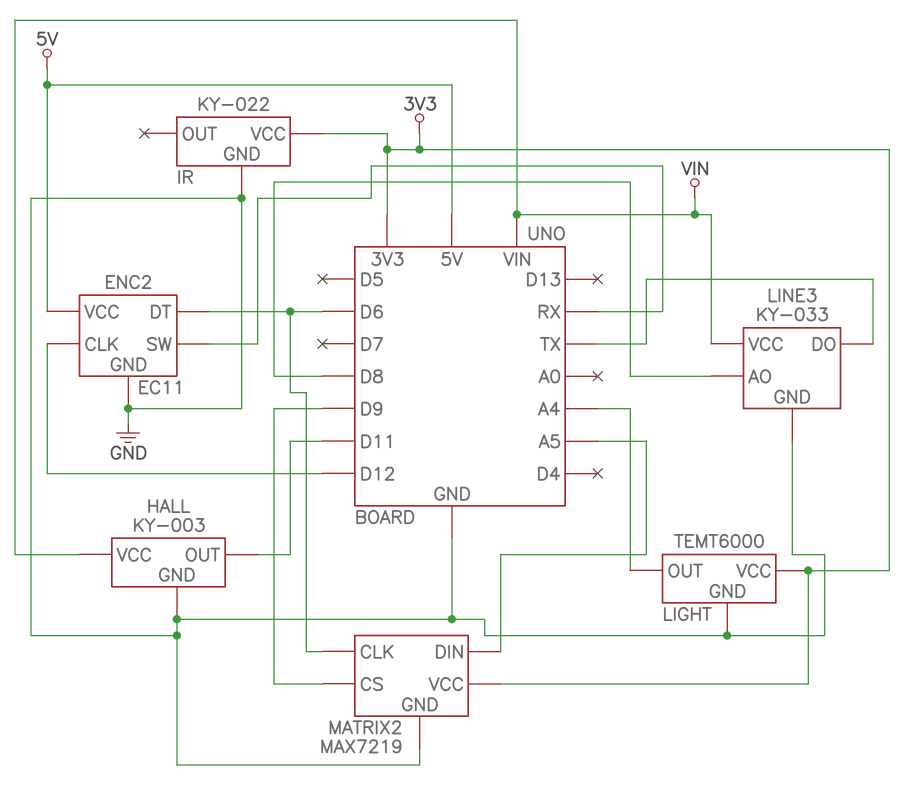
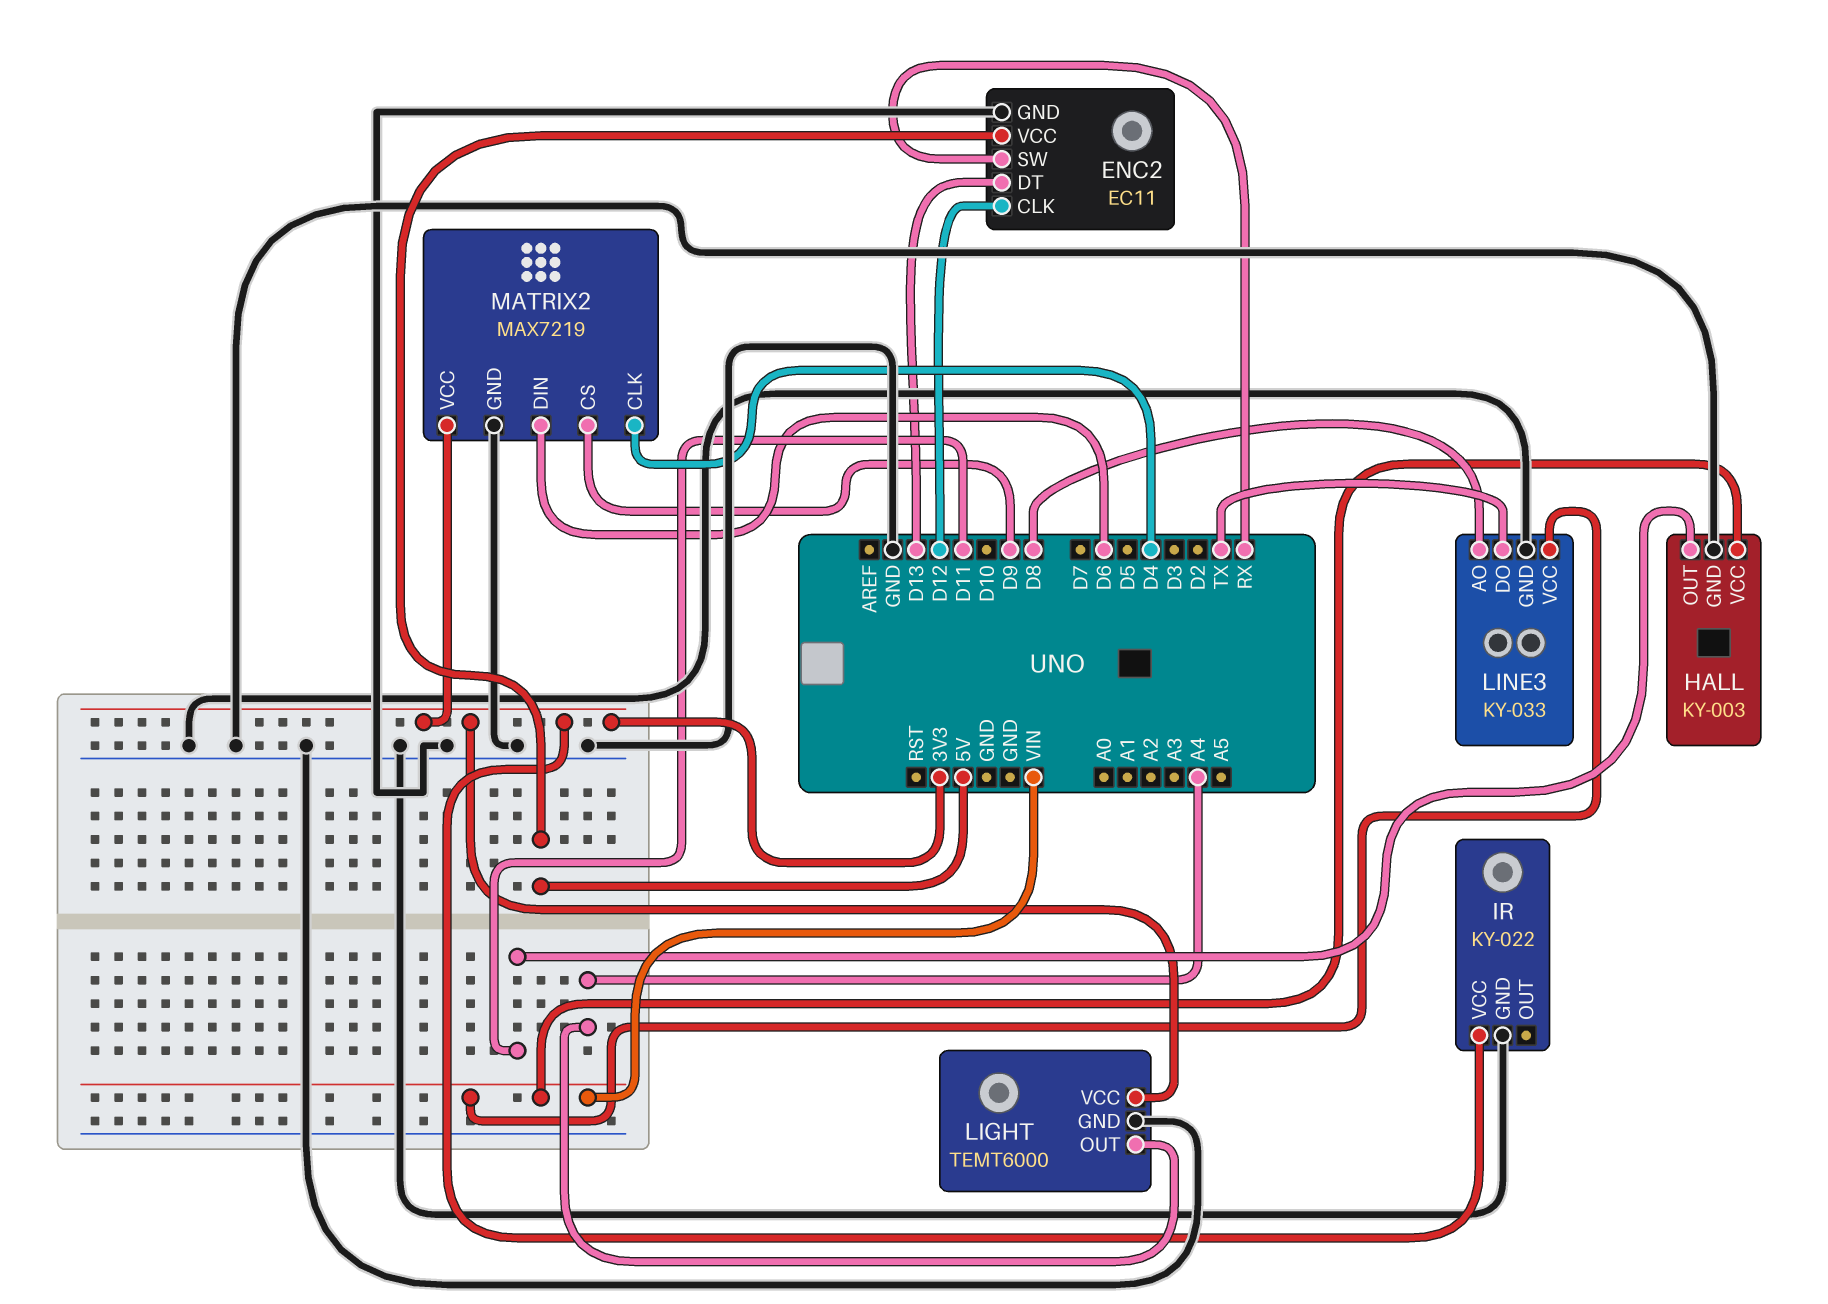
ENC2 pin DT: D6 -> D13
MATRIX2 pin CLK: D6 -> D4
MATRIX2 pin DIN: A5 -> D6

